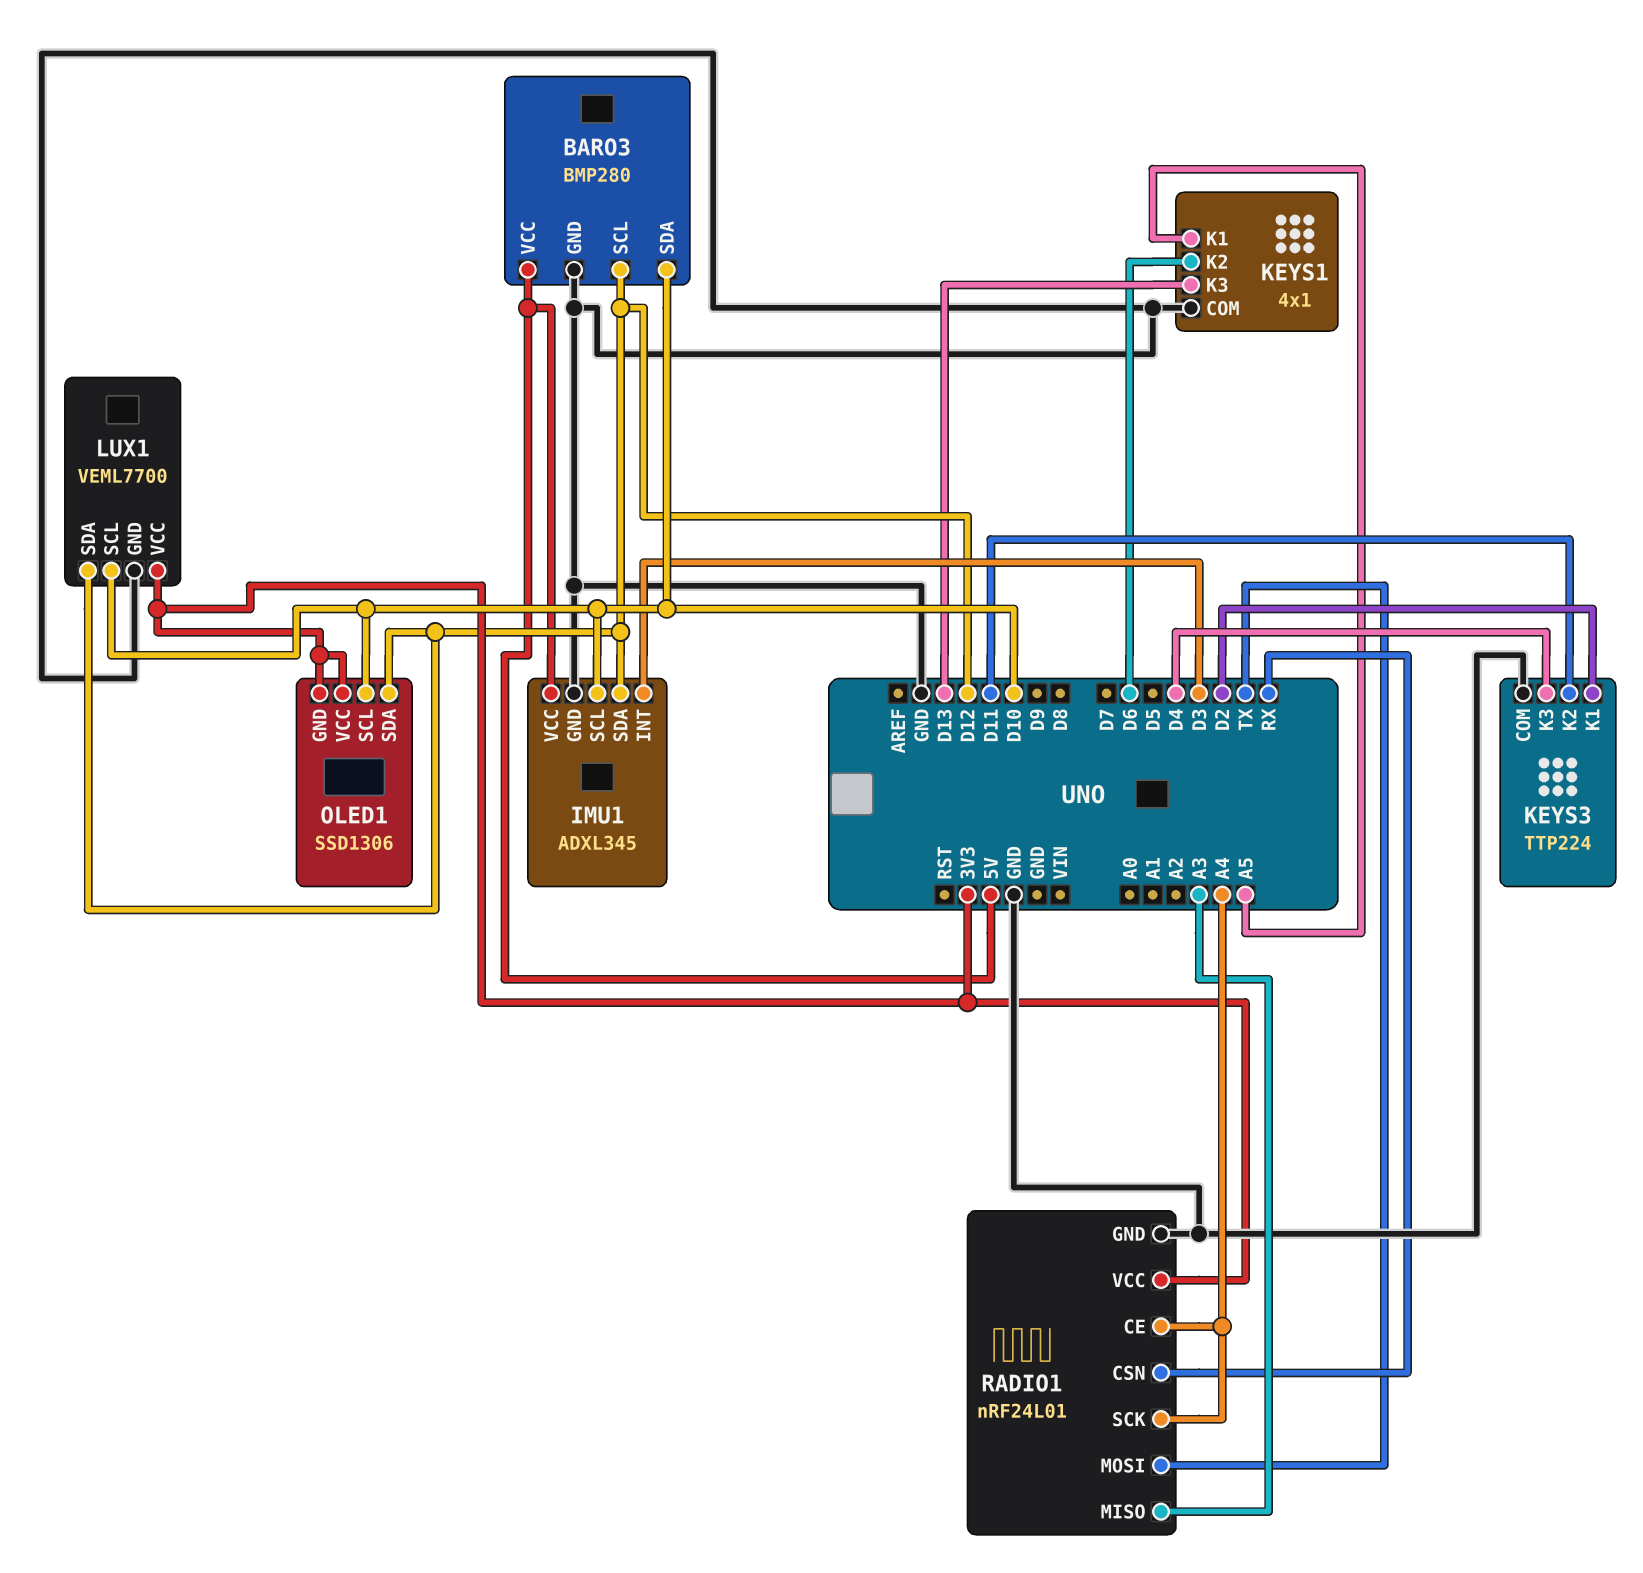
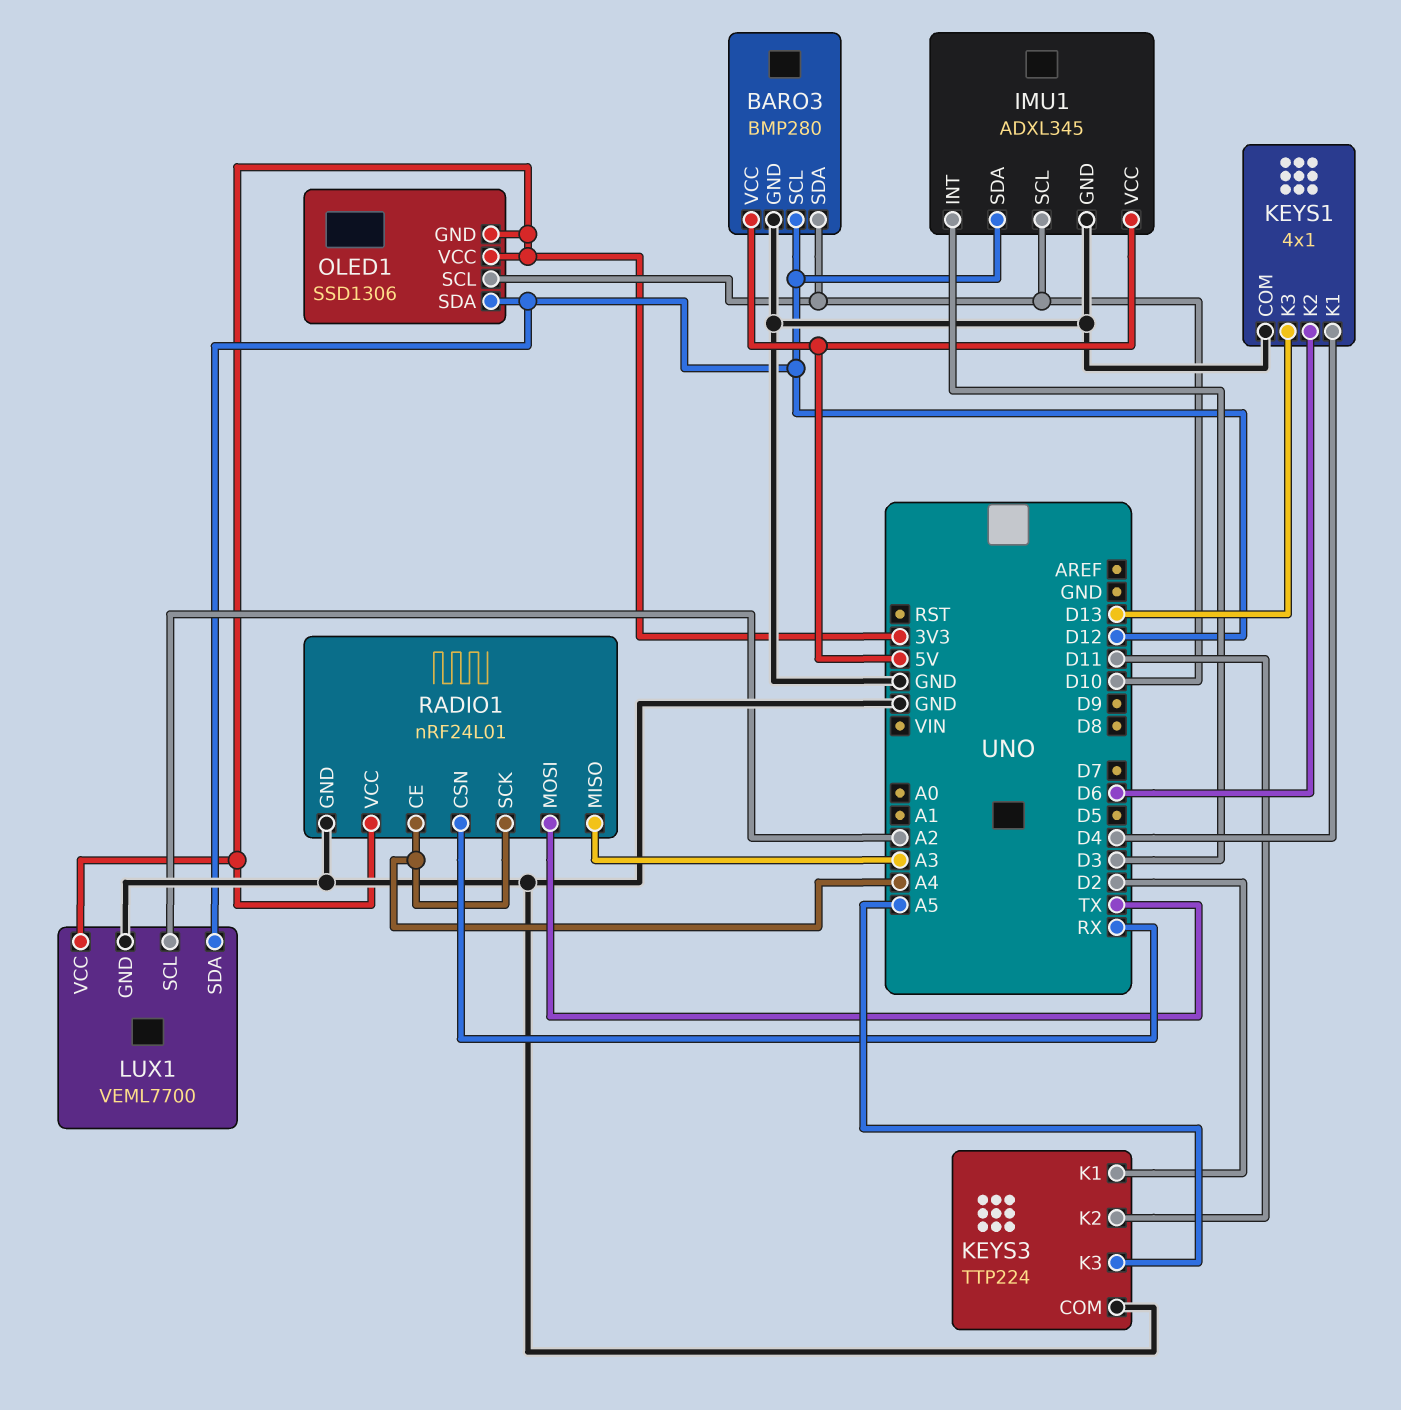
KEYS1 pin K1: A5 -> D4
KEYS3 pin K3: D4 -> A5
LUX1 pin SCL: D10 -> A2

